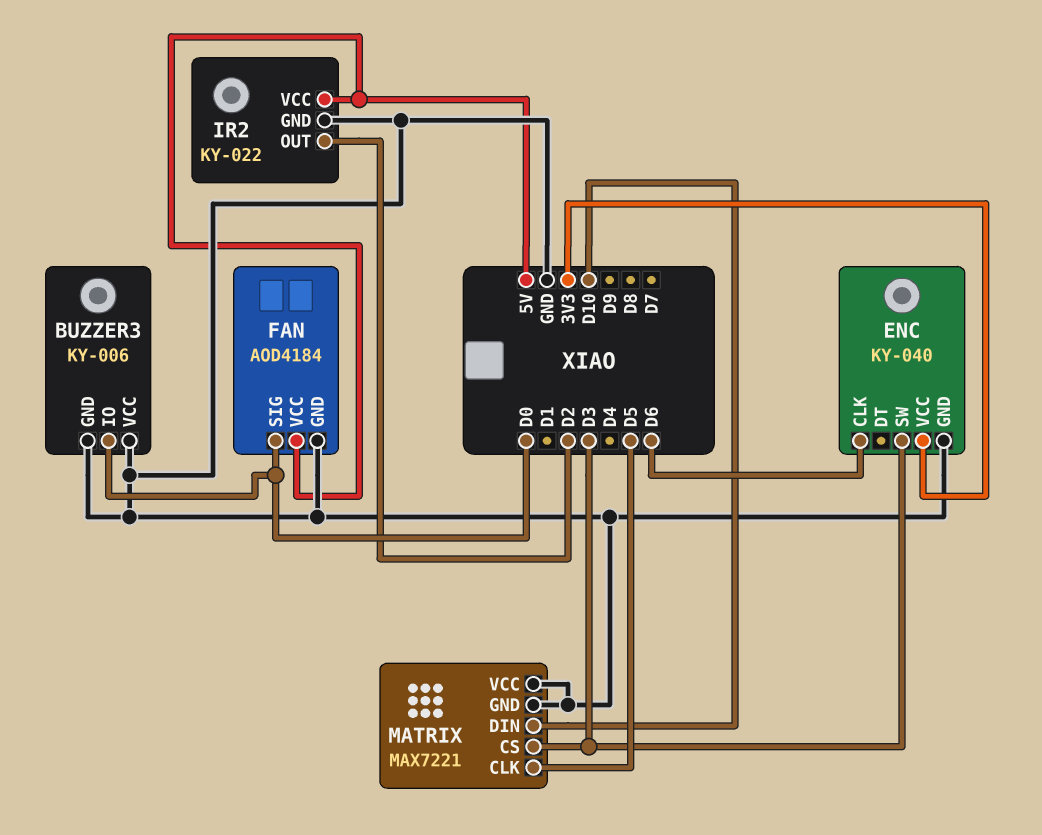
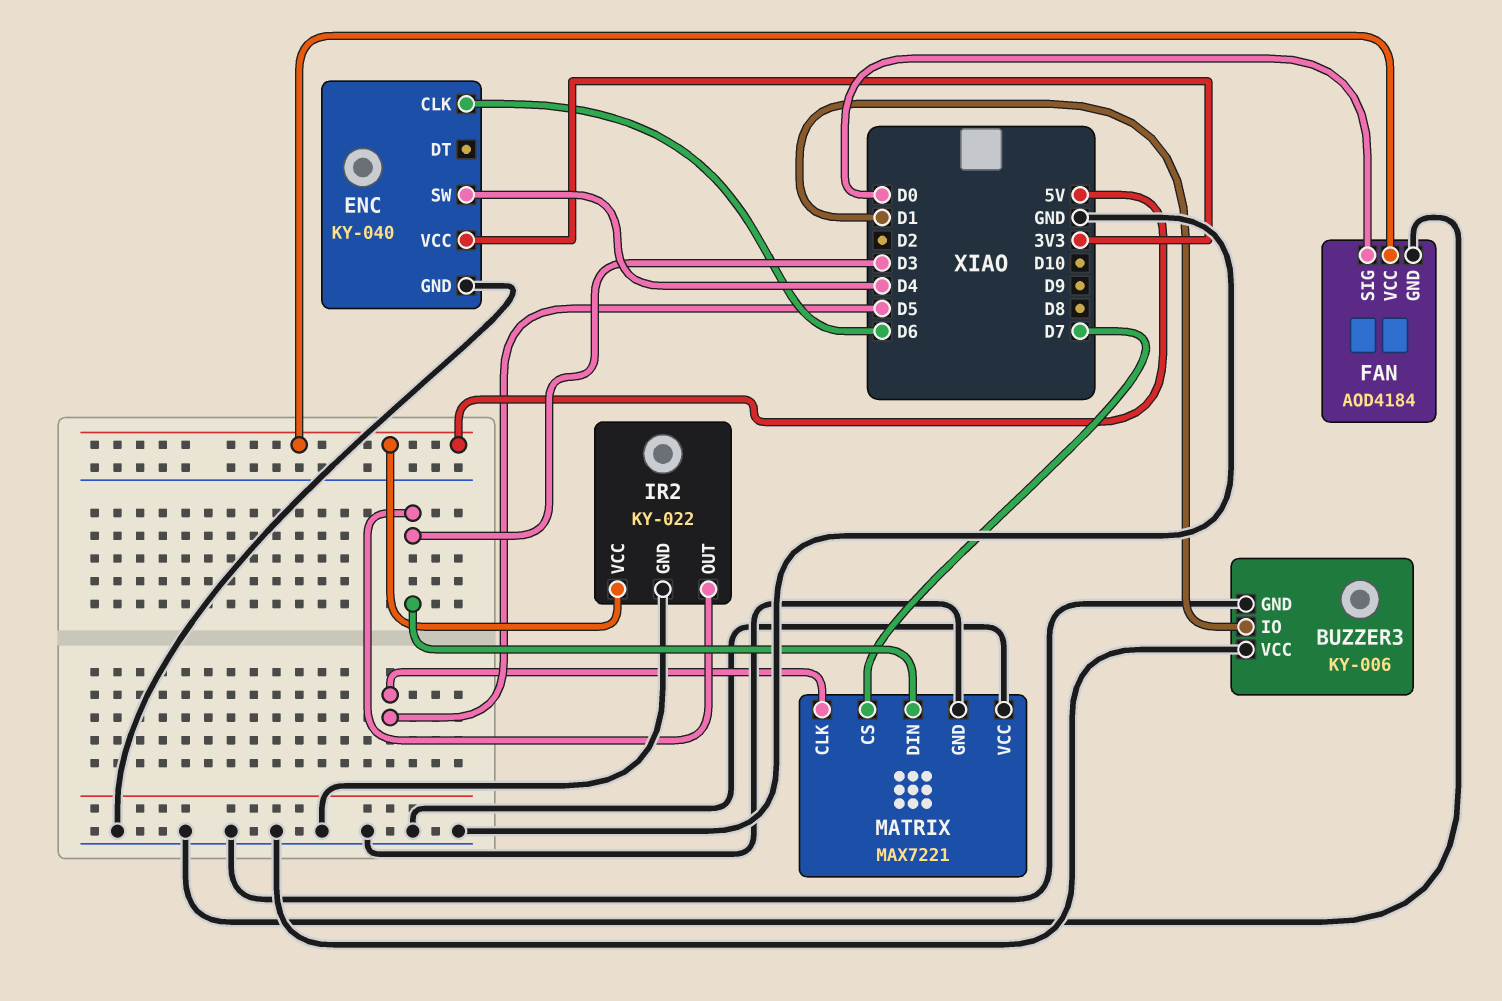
BUZZER3 pin IO: D0 -> D1
ENC pin SW: D3 -> D4
IR2 pin OUT: D2 -> D3
MATRIX pin CS: D3 -> D7
MATRIX pin DIN: D10 -> D3

